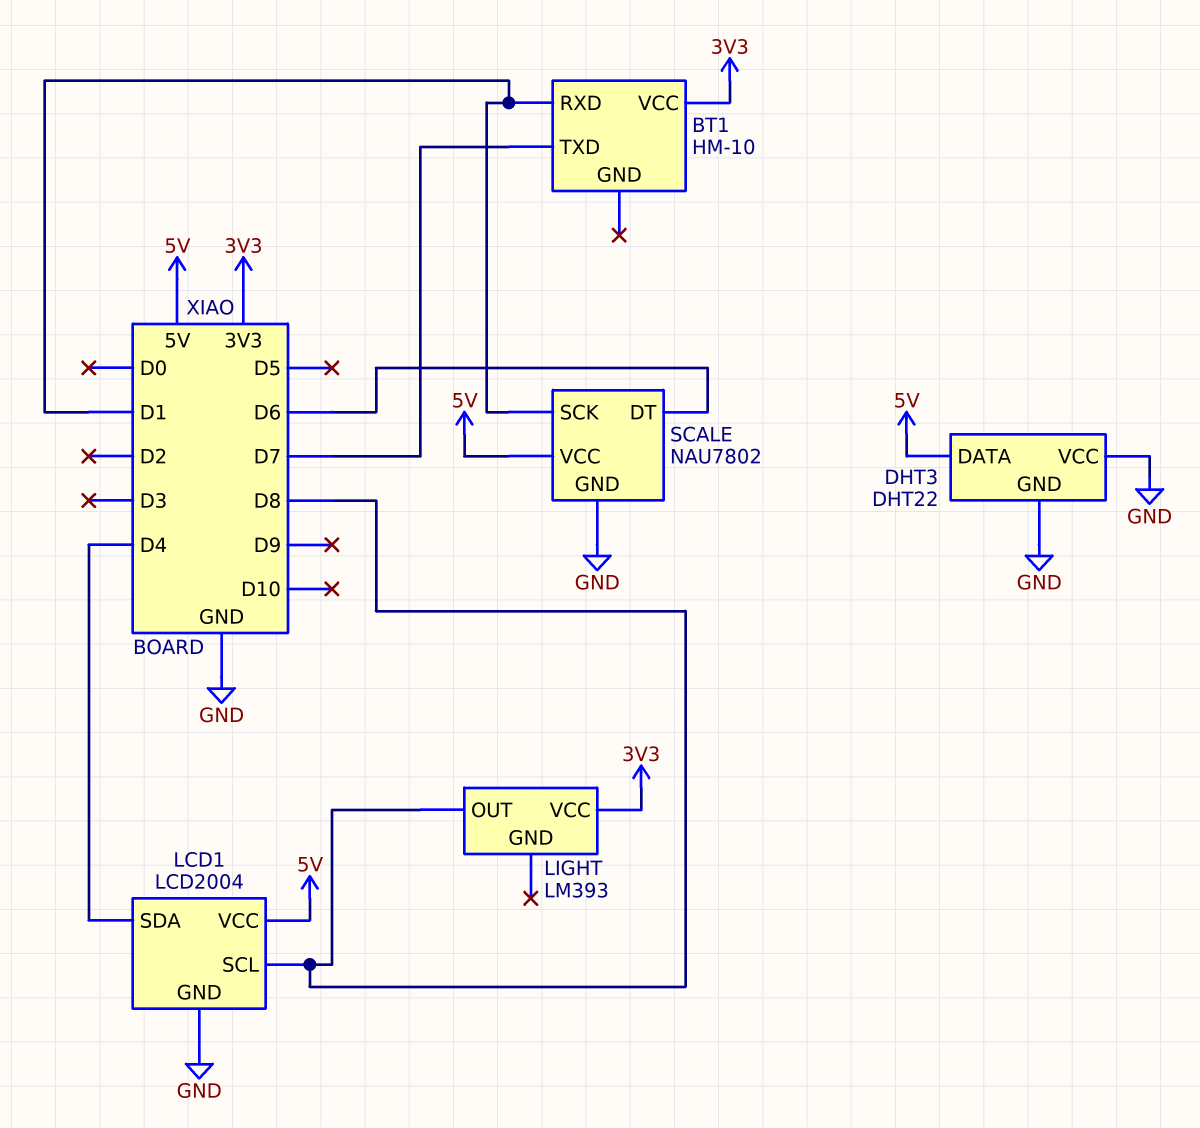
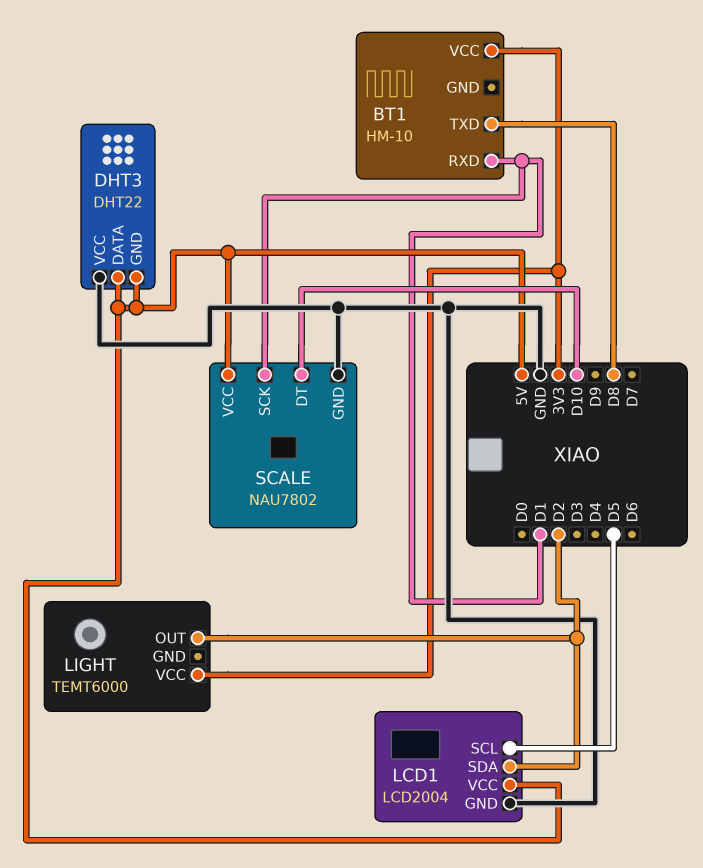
BT1 pin TXD: D7 -> D8
DHT3 pin GND: GND -> 5V
LCD1 pin SCL: D8 -> D5
LCD1 pin SDA: D4 -> D2
LIGHT: LM393 -> TEMT6000
LIGHT pin OUT: D8 -> D2
SCALE pin DT: D6 -> D10

